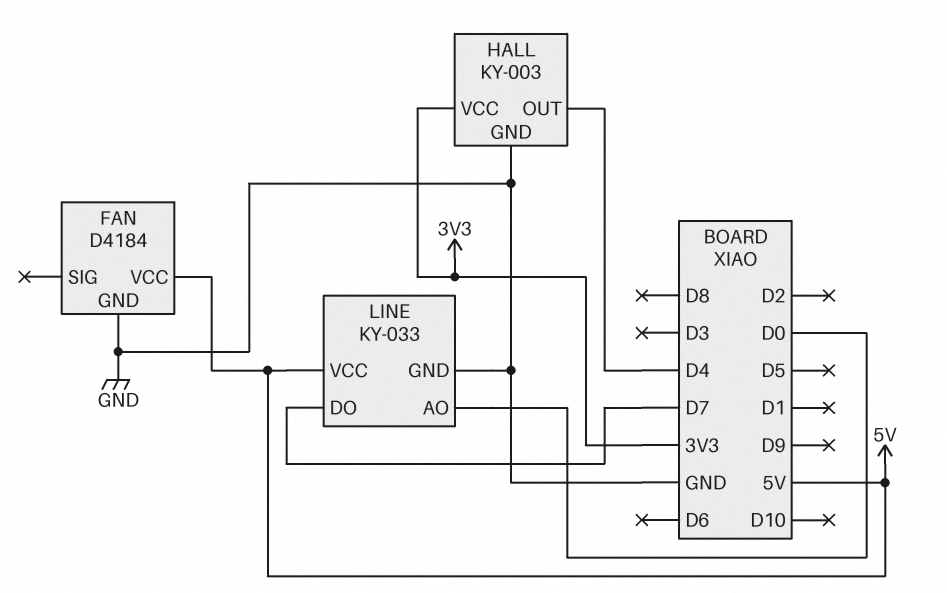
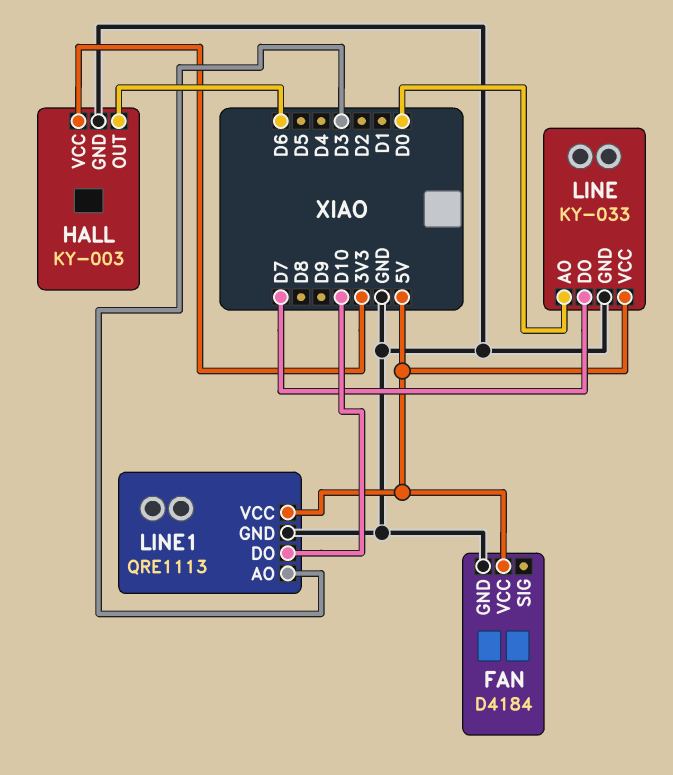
HALL pin OUT: D4 -> D6
LINE1: none -> QRE1113
LINE1 pin AO: none -> D3
LINE1 pin DO: none -> D10
LINE1 pin GND: none -> GND
LINE1 pin VCC: none -> 5V

